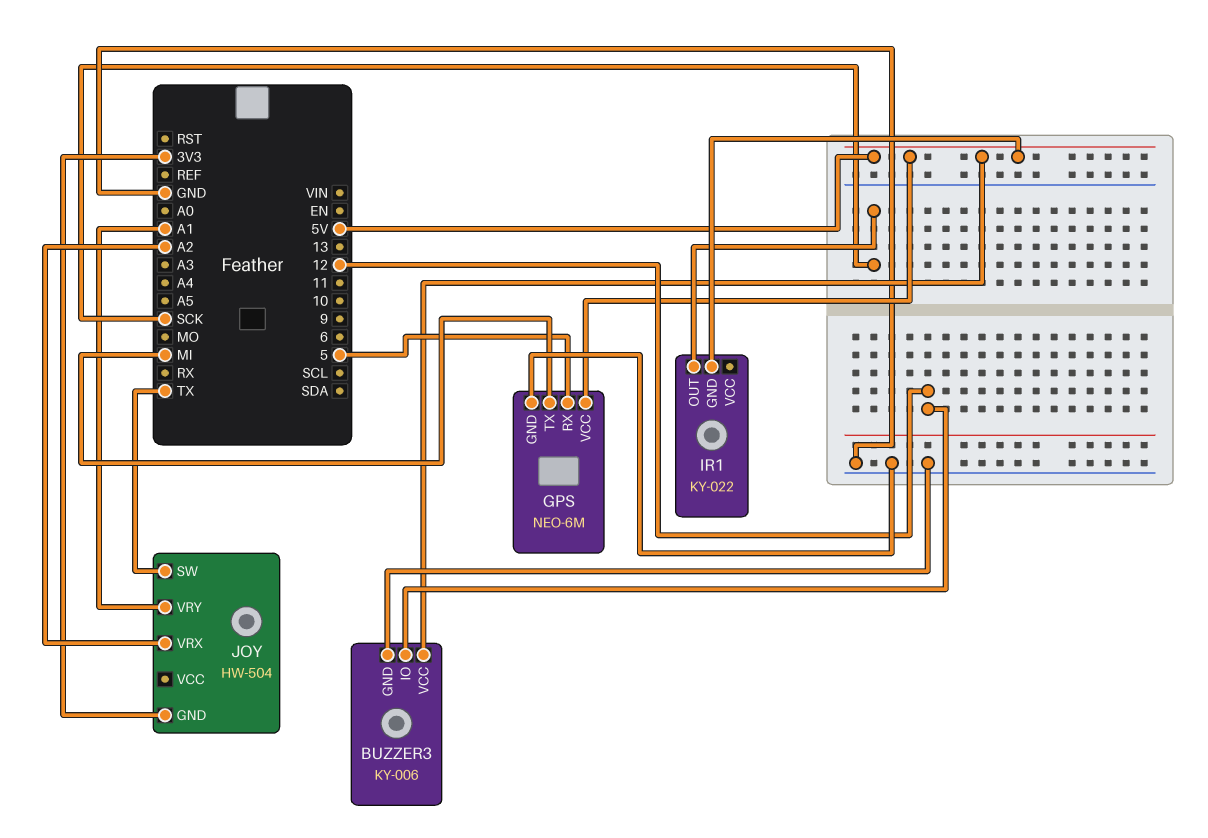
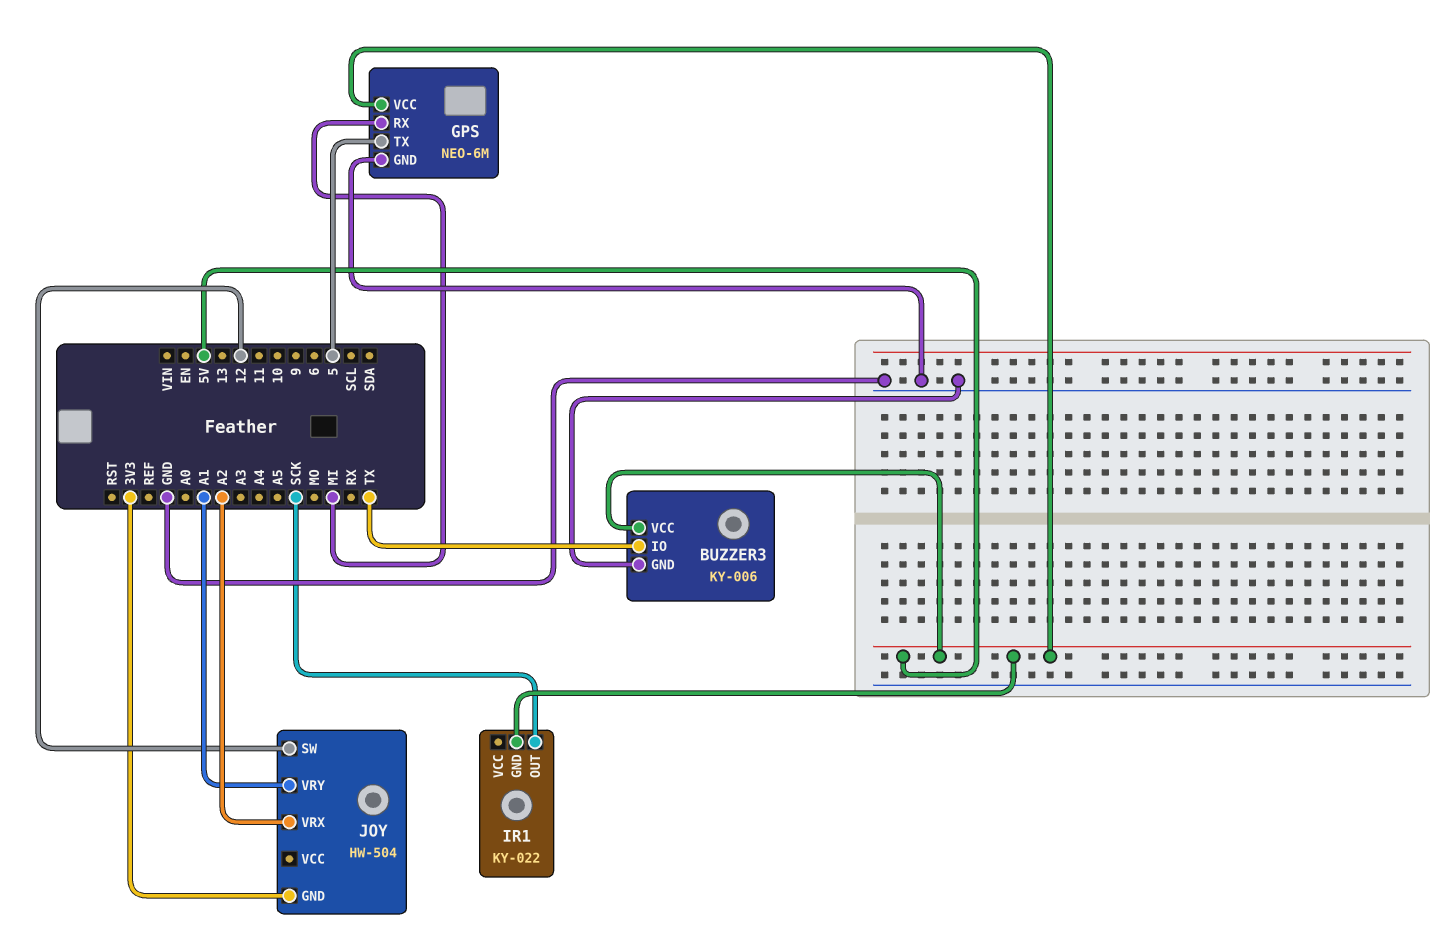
BUZZER3 pin IO: 12 -> TX
GPS pin RX: 5 -> MI
GPS pin TX: MI -> 5
JOY pin SW: TX -> 12

